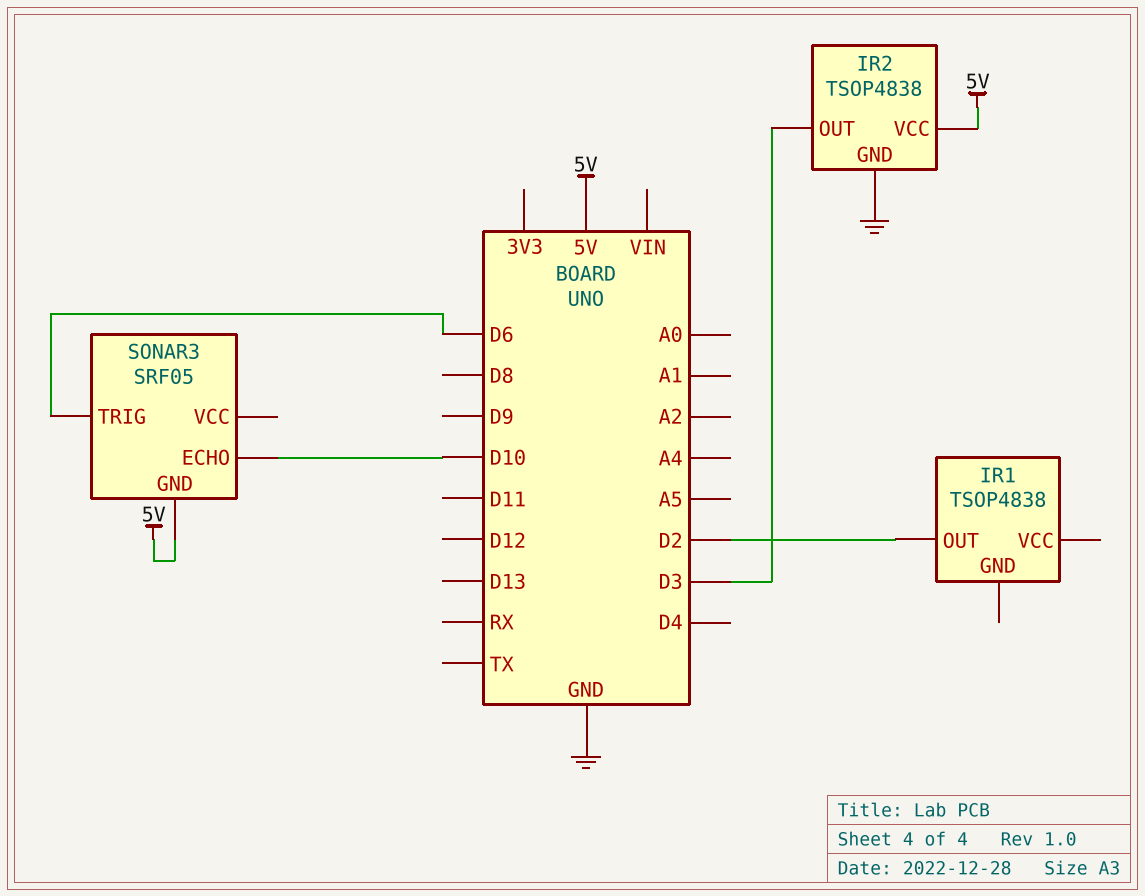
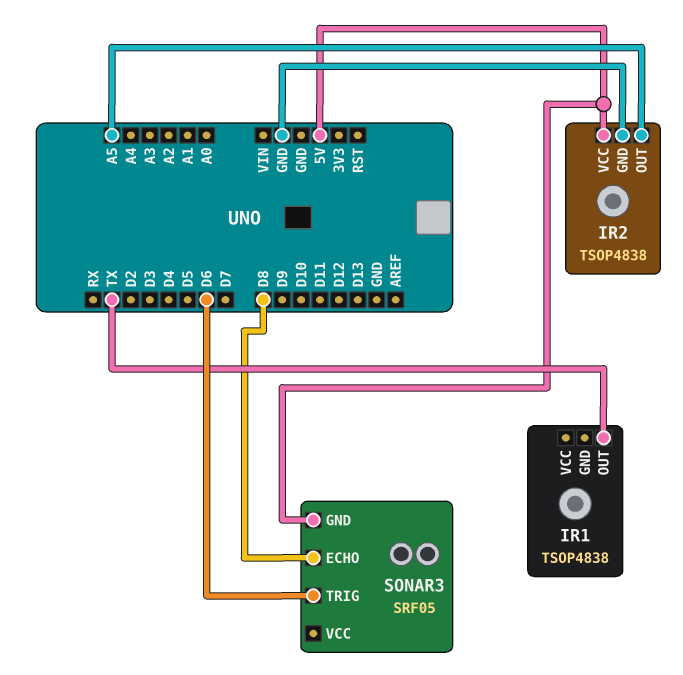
IR1 pin OUT: D2 -> TX
IR2 pin OUT: D3 -> A5
SONAR3 pin ECHO: D10 -> D8

